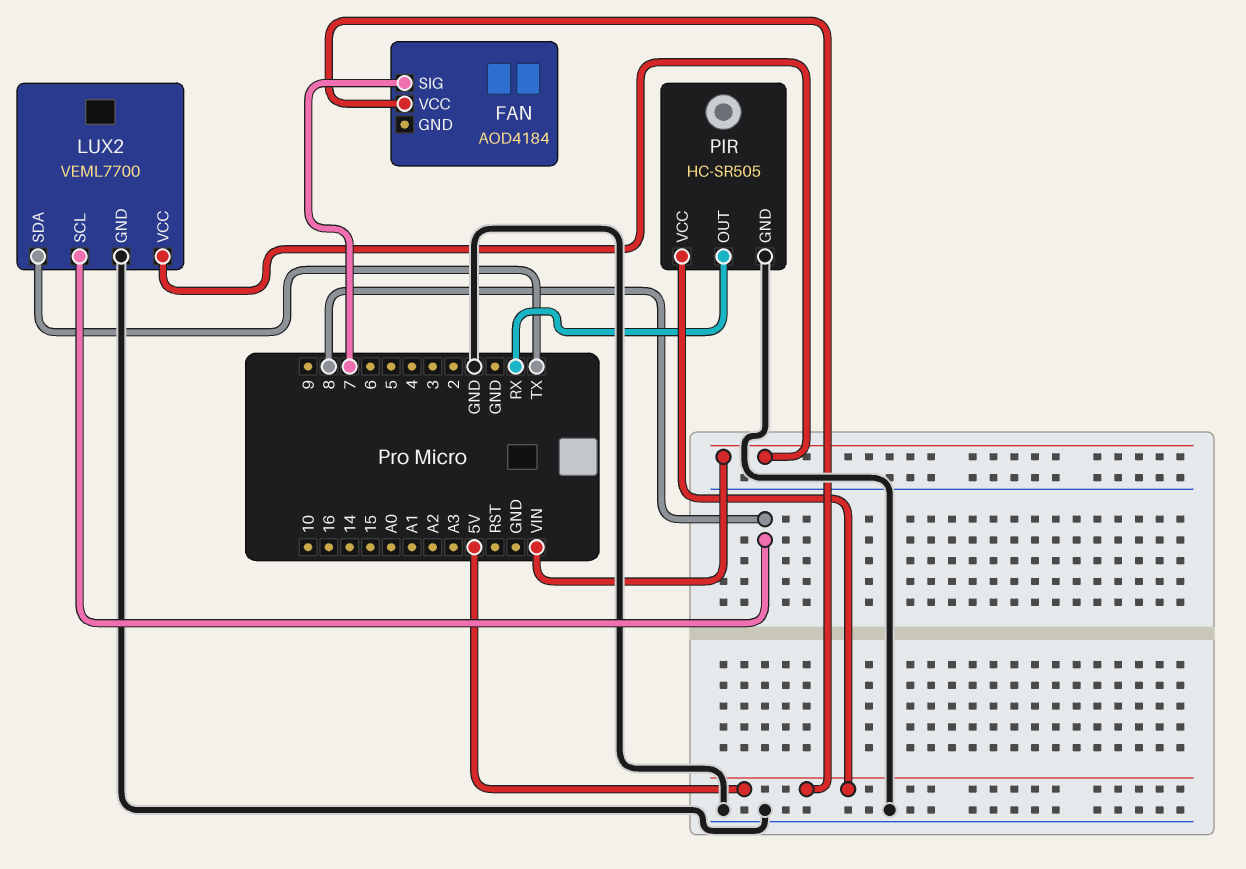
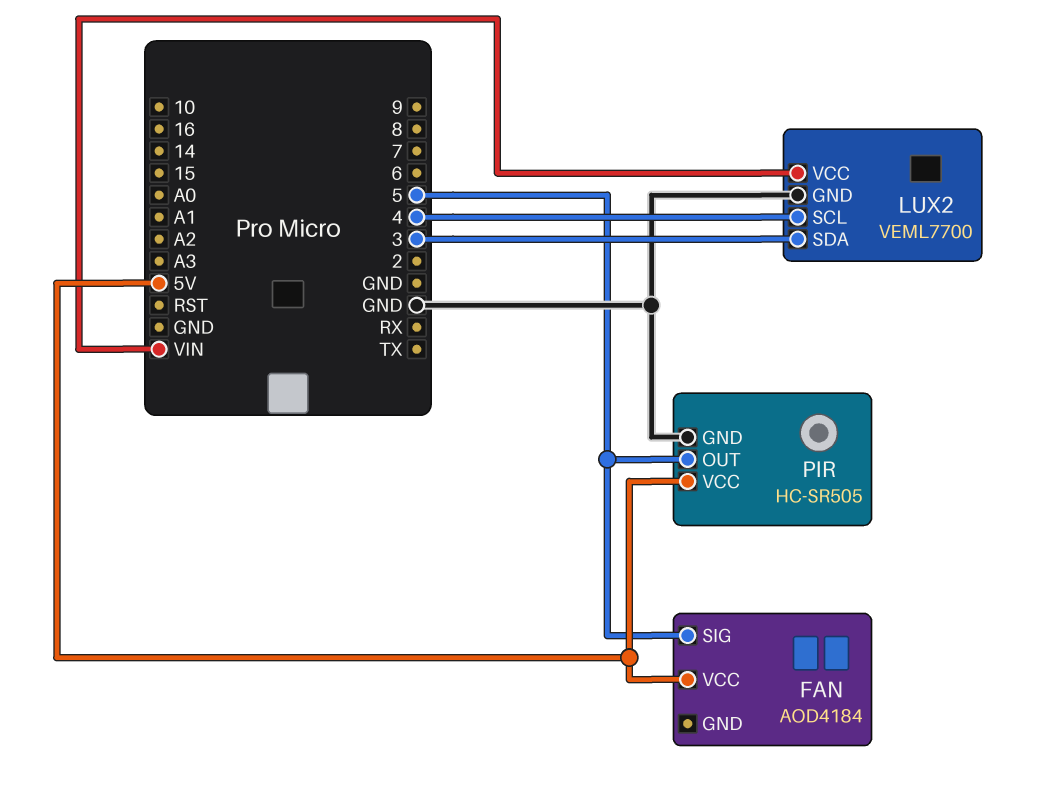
FAN pin SIG: 7 -> 5
LUX2 pin SCL: 8 -> 4
LUX2 pin SDA: TX -> 3
PIR pin OUT: RX -> 5

